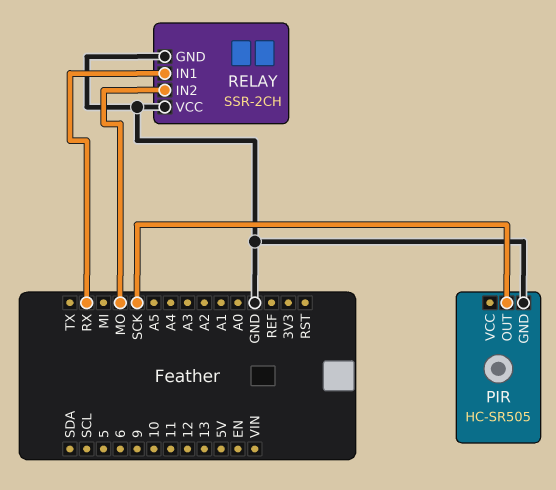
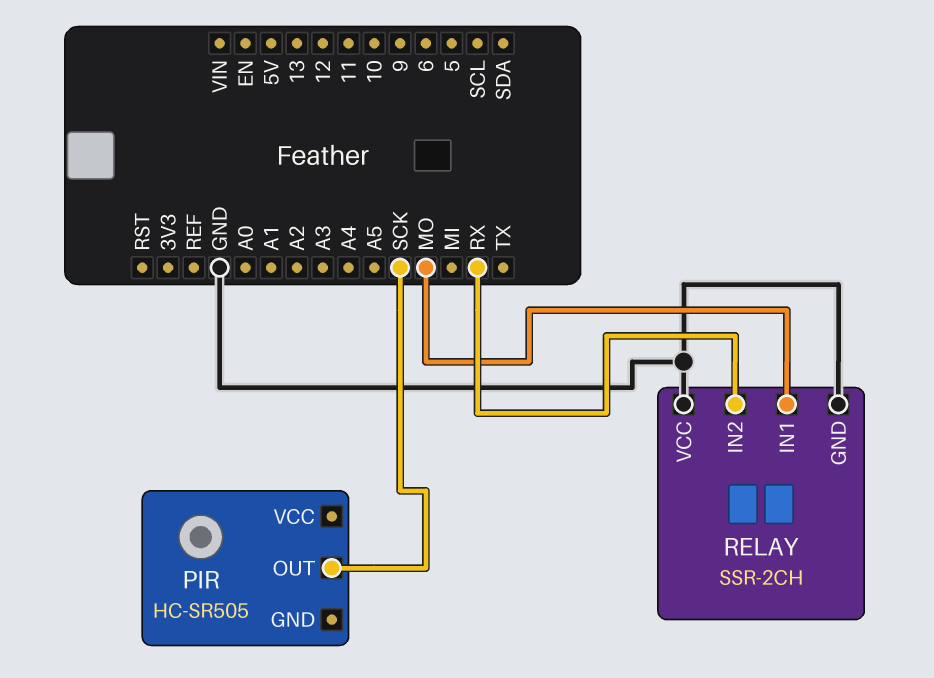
PIR pin GND: GND -> none
RELAY pin IN1: RX -> MO
RELAY pin IN2: MO -> RX

